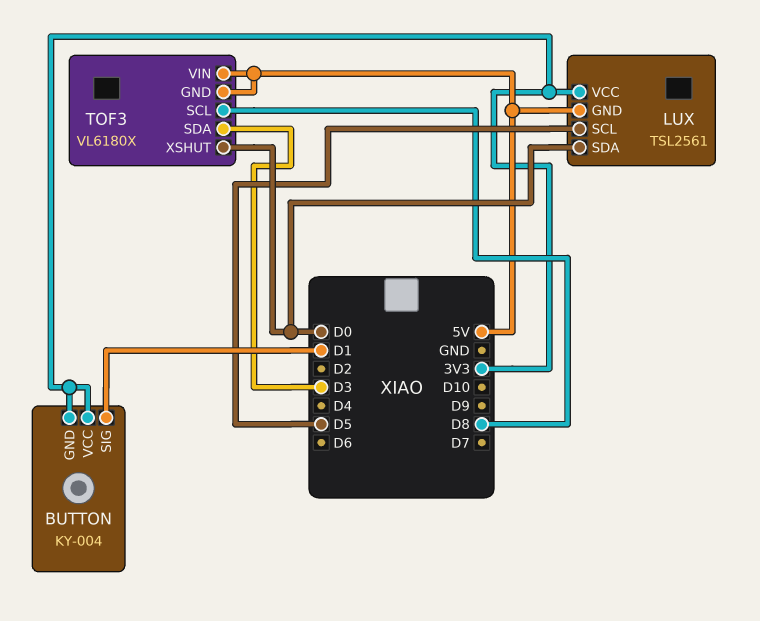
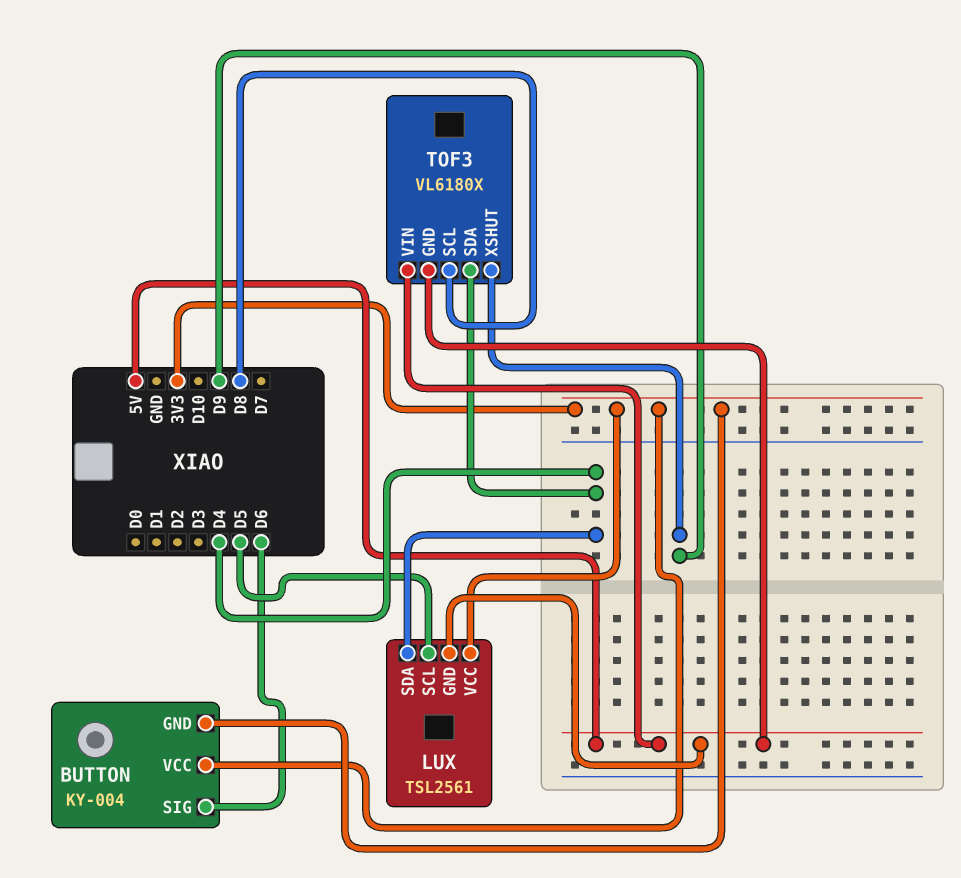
BUTTON pin SIG: D1 -> D6
LUX pin SDA: D0 -> D4
TOF3 pin SDA: D3 -> D4
TOF3 pin XSHUT: D0 -> D9

